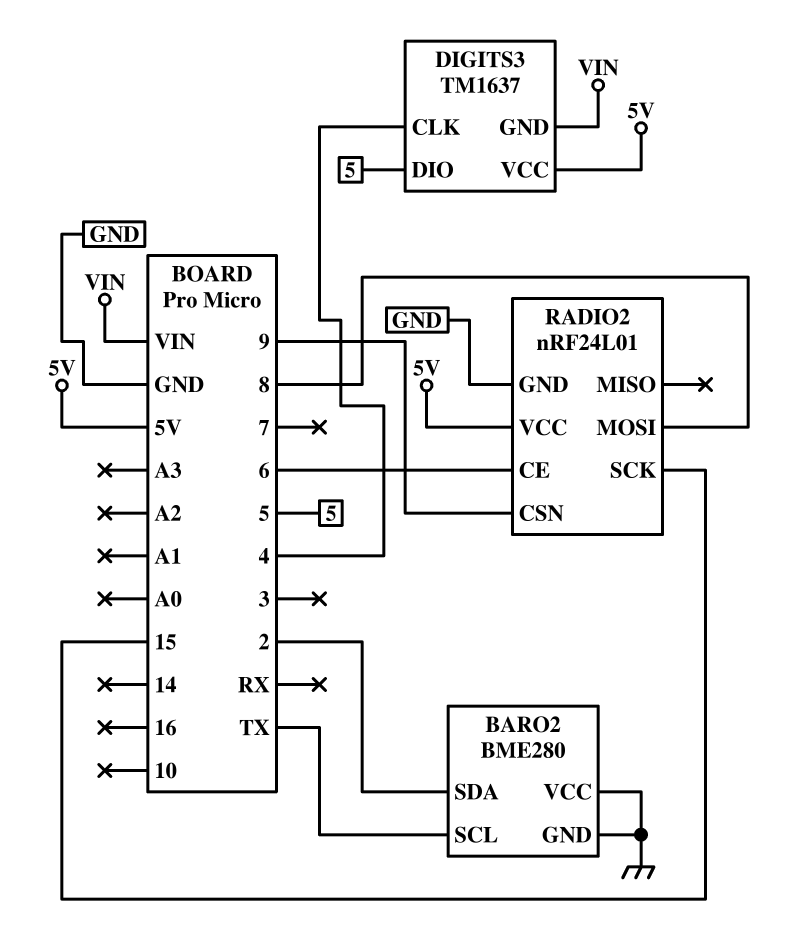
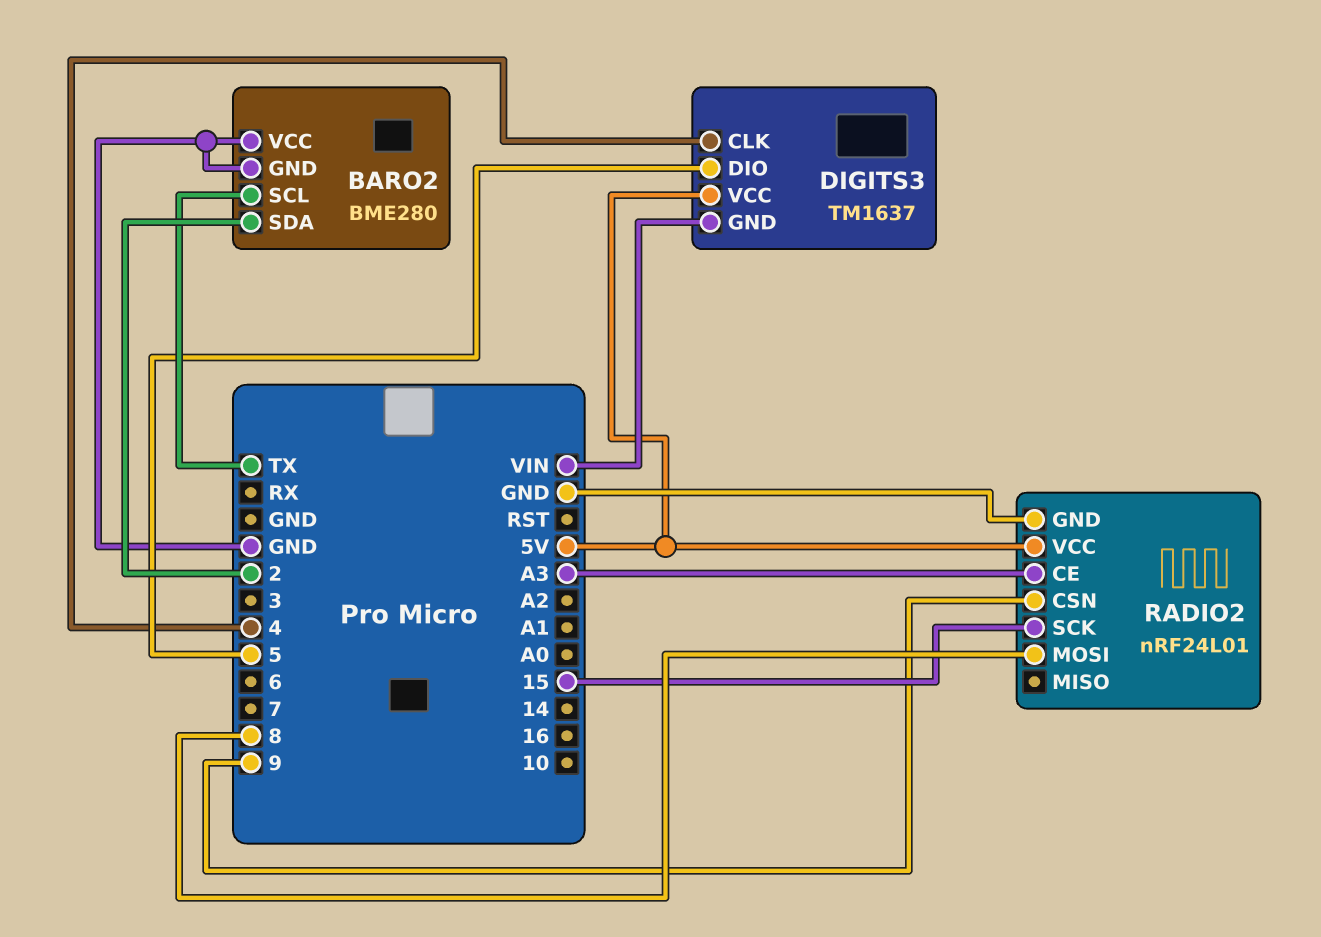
RADIO2 pin CE: 6 -> A3

